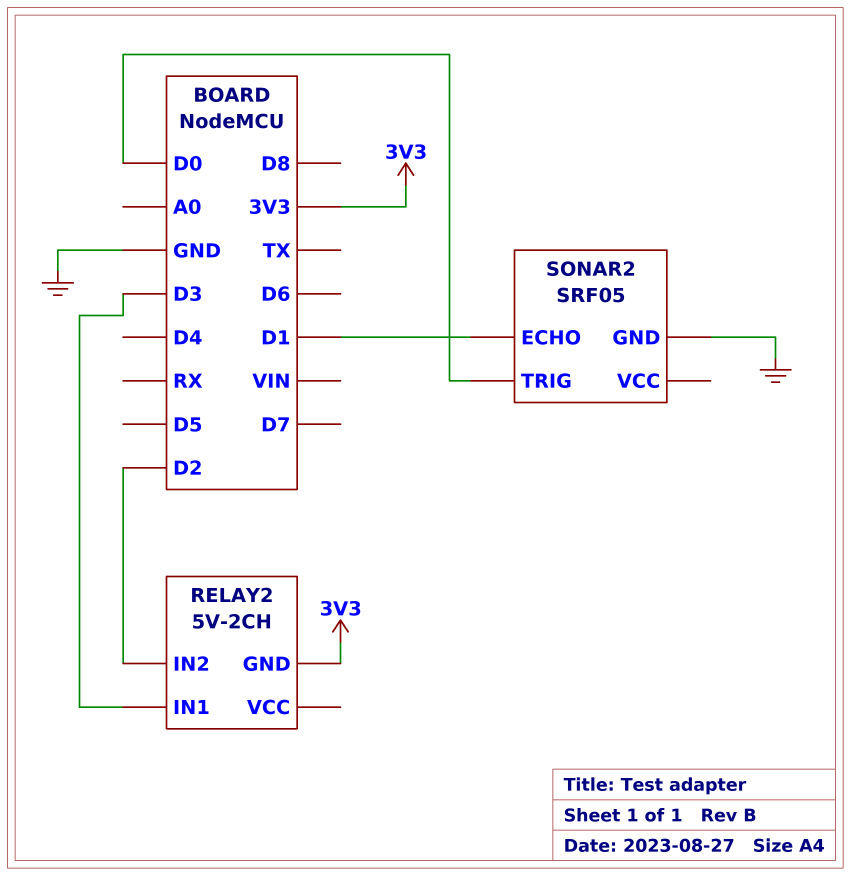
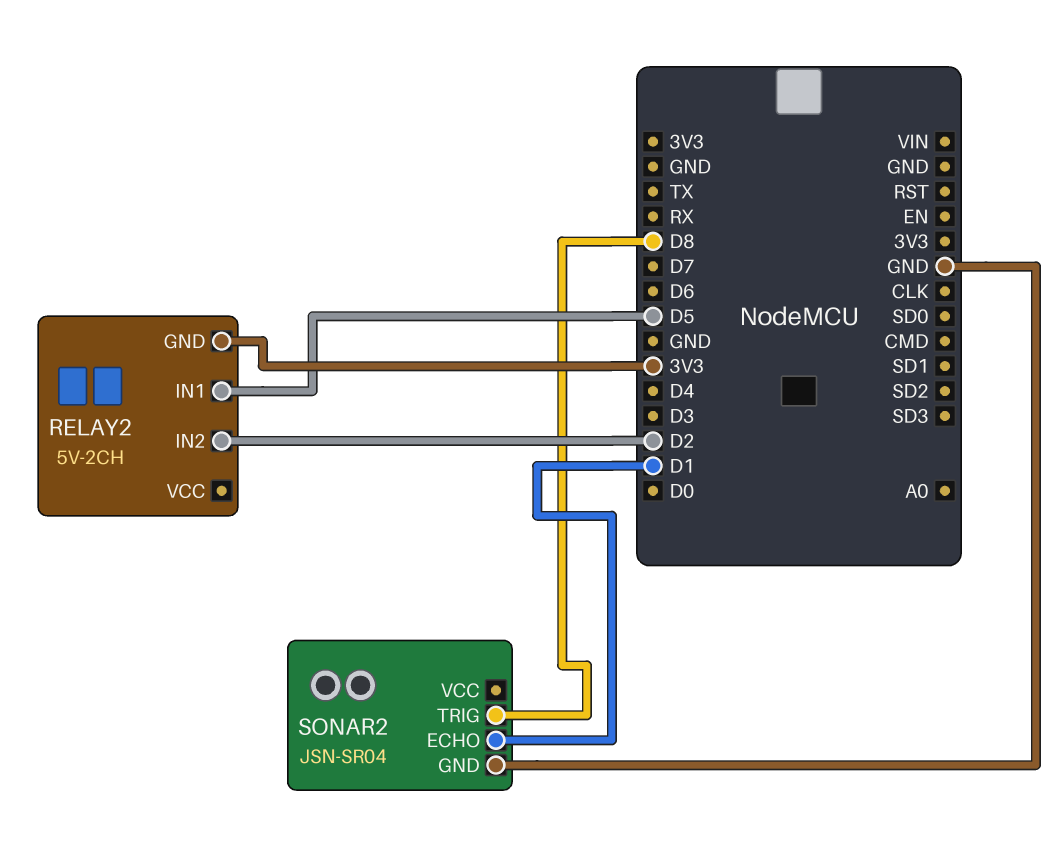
RELAY2 pin IN1: D3 -> D5
SONAR2: SRF05 -> JSN-SR04
SONAR2 pin TRIG: D0 -> D8

